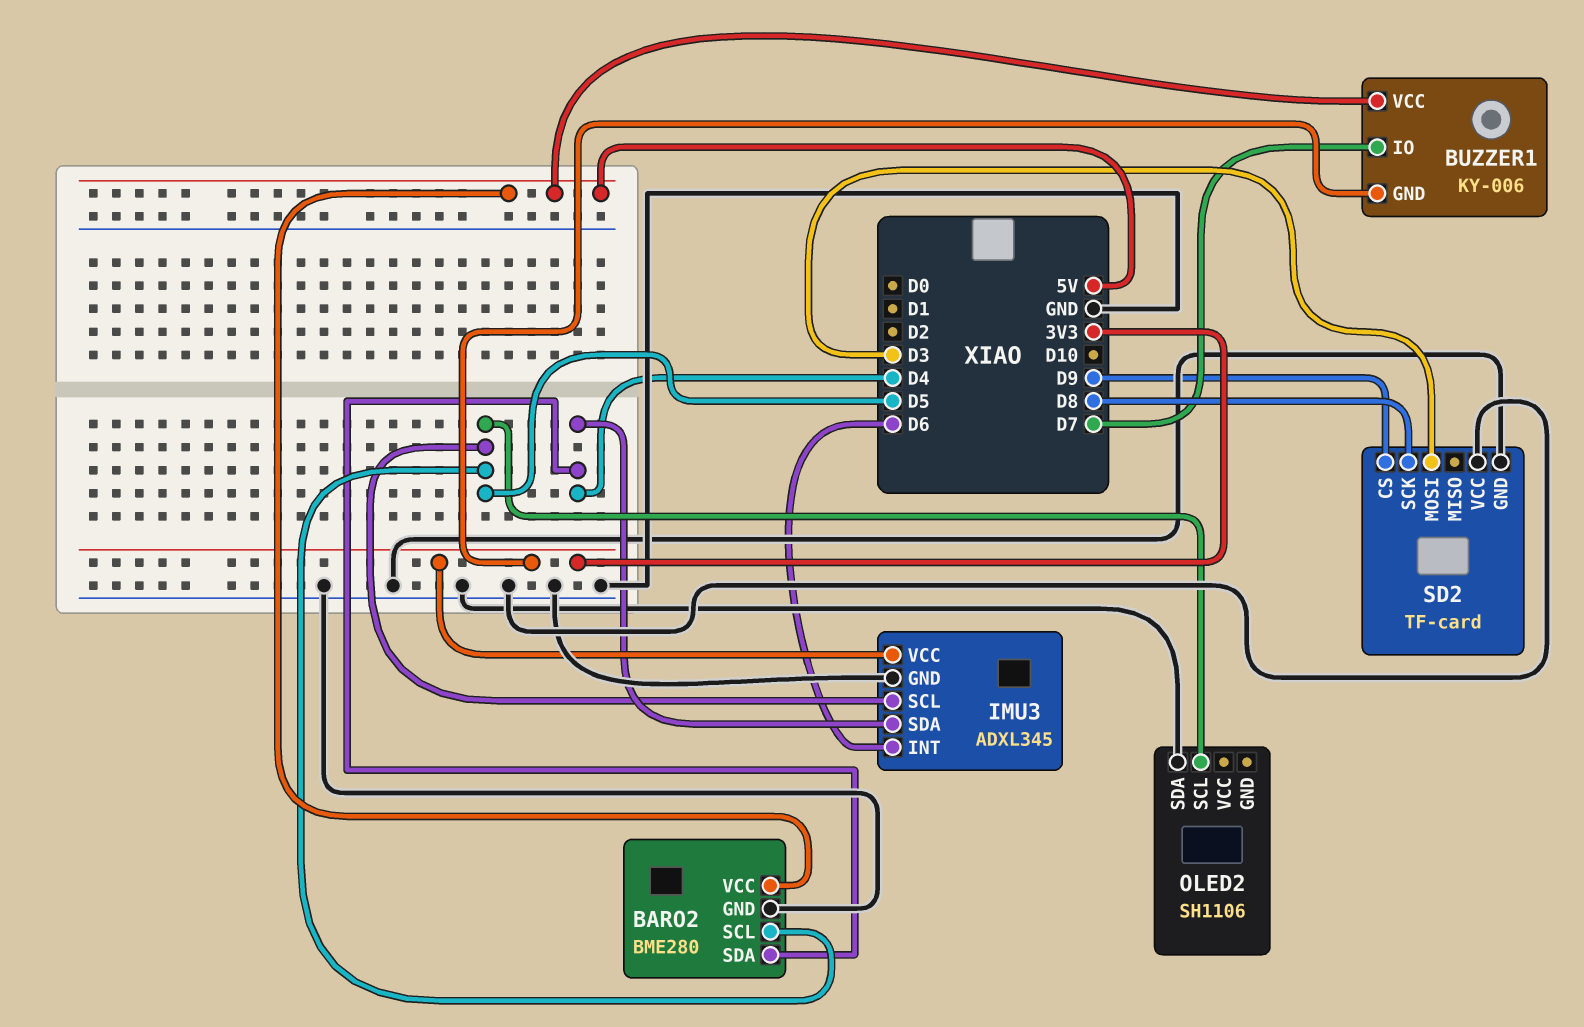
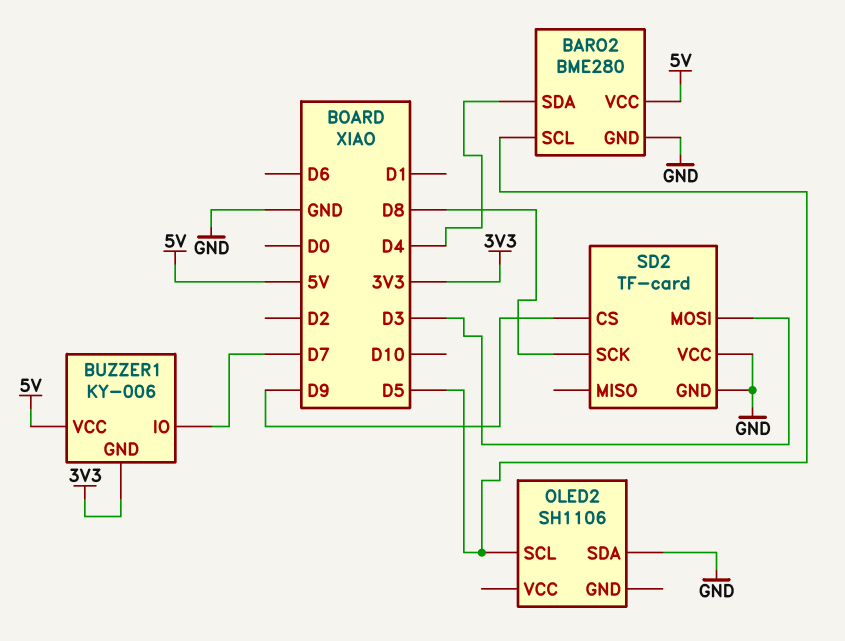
IMU3: ADXL345 -> none
IMU3 pin GND: GND -> none
IMU3 pin INT: D6 -> none
IMU3 pin SCL: D5 -> none
IMU3 pin SDA: D4 -> none
IMU3 pin VCC: 3V3 -> none

